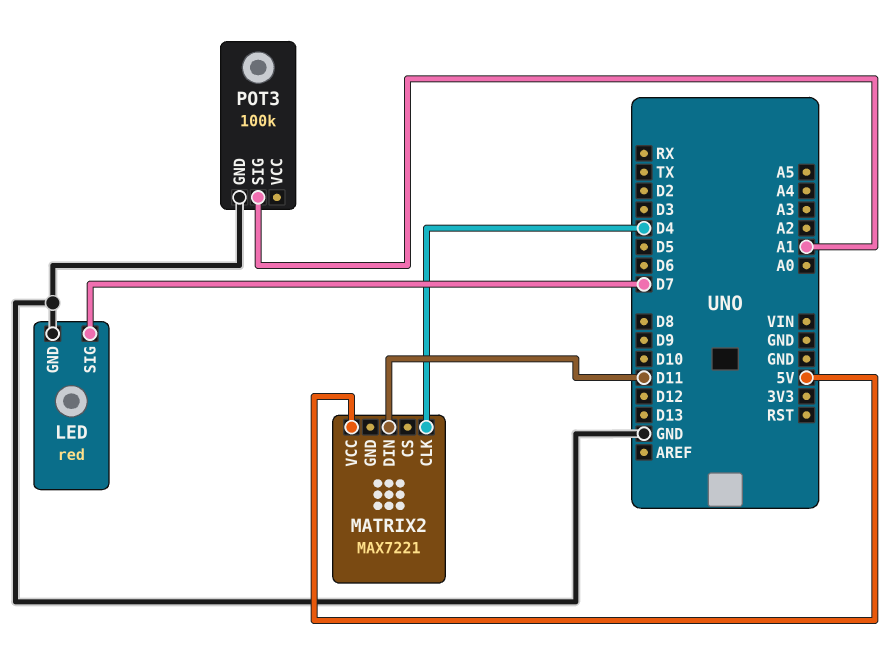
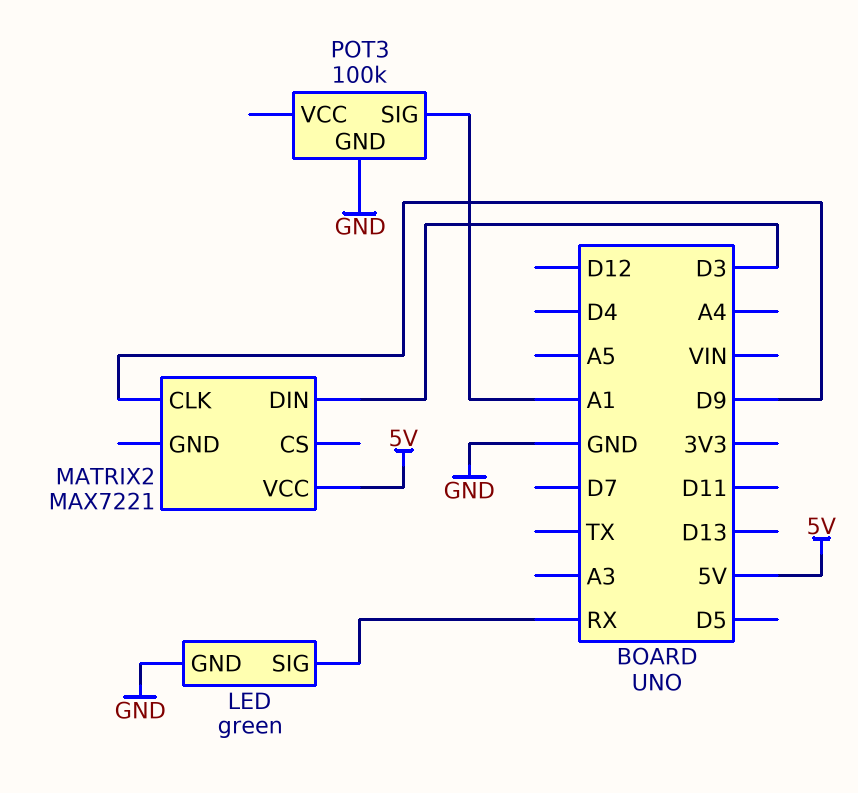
LED: red -> green
LED pin SIG: D7 -> RX
MATRIX2 pin CLK: D4 -> D9
MATRIX2 pin DIN: D11 -> D3

